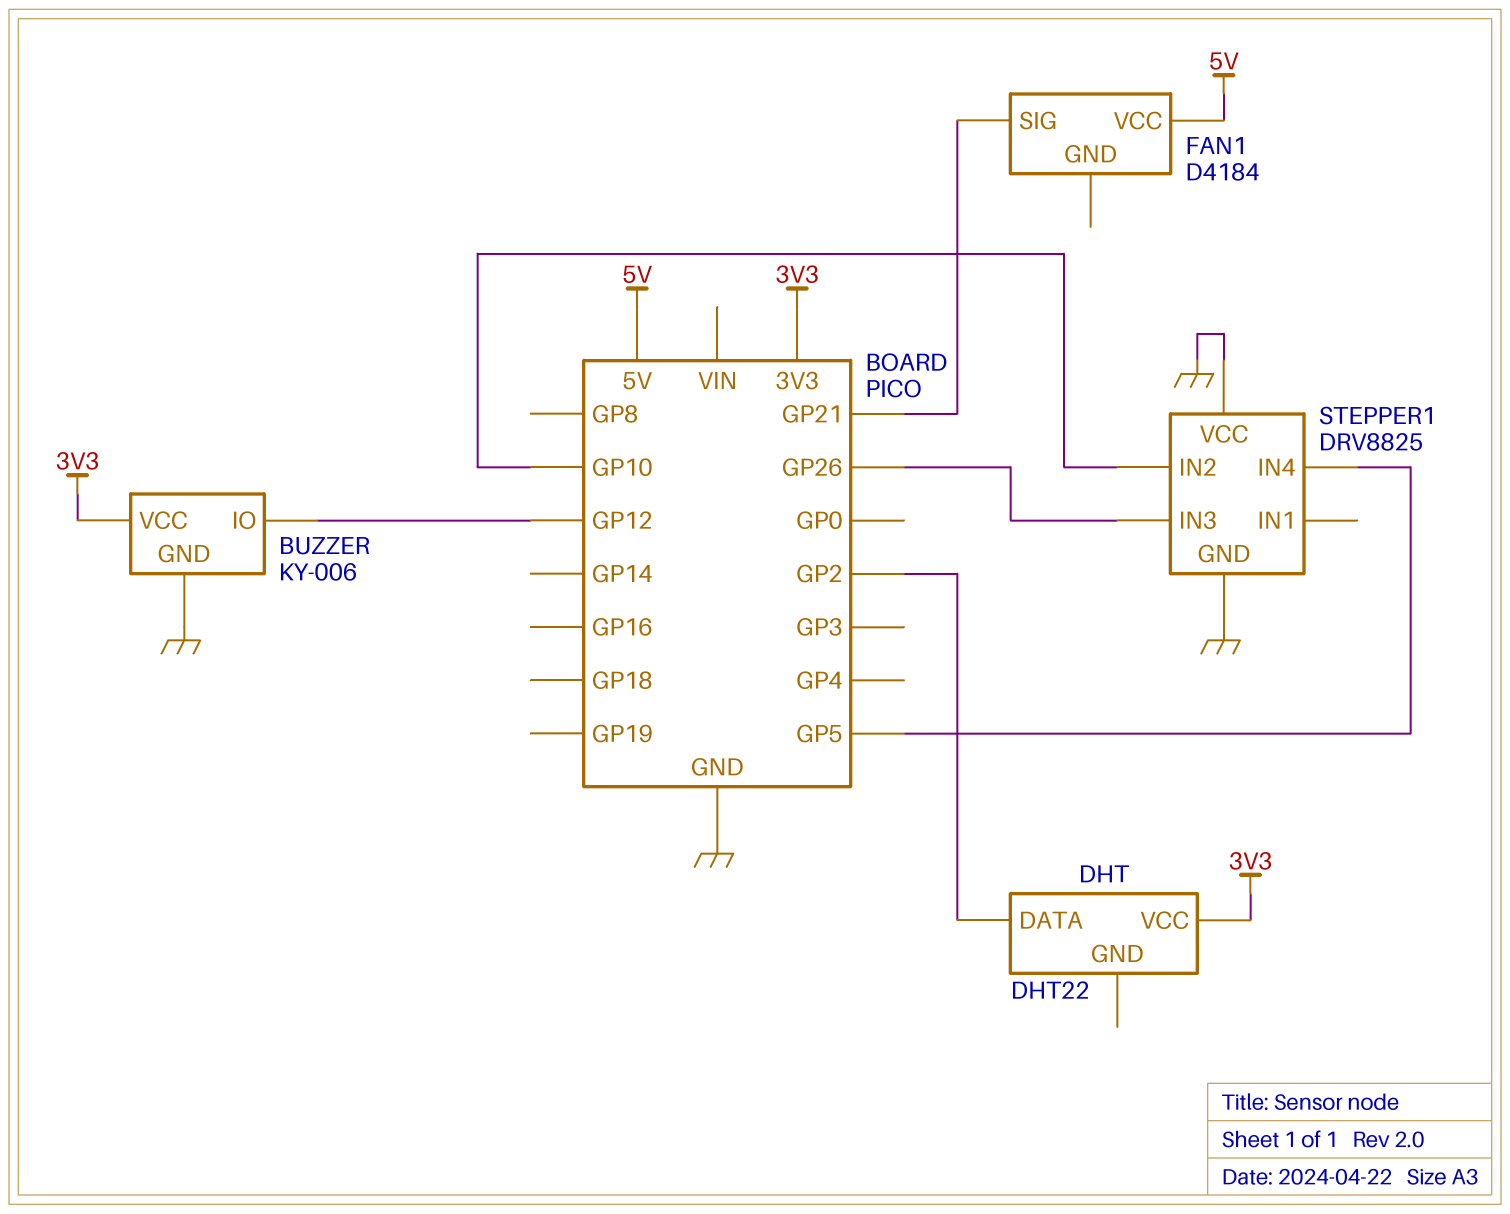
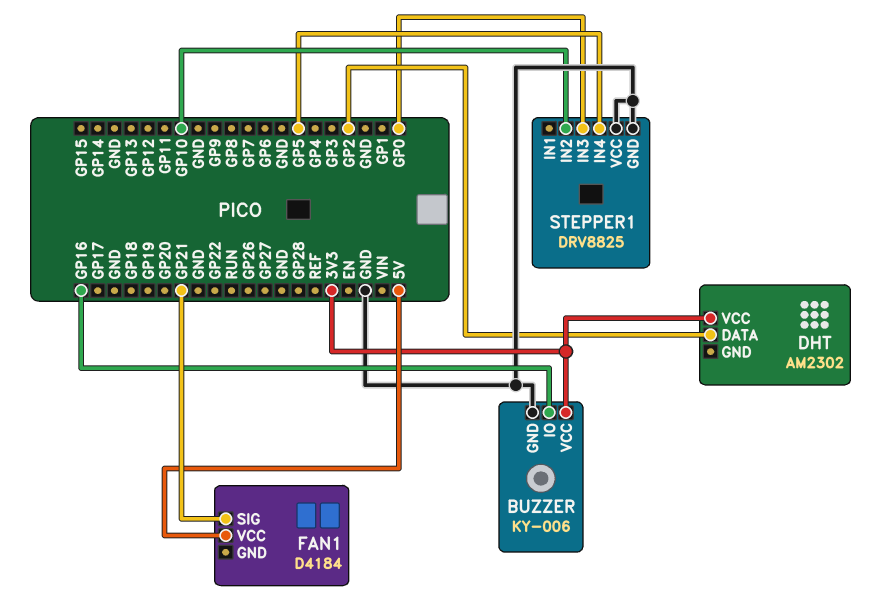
BUZZER pin IO: GP12 -> GP16
DHT: DHT22 -> AM2302
STEPPER1 pin IN3: GP26 -> GP0

